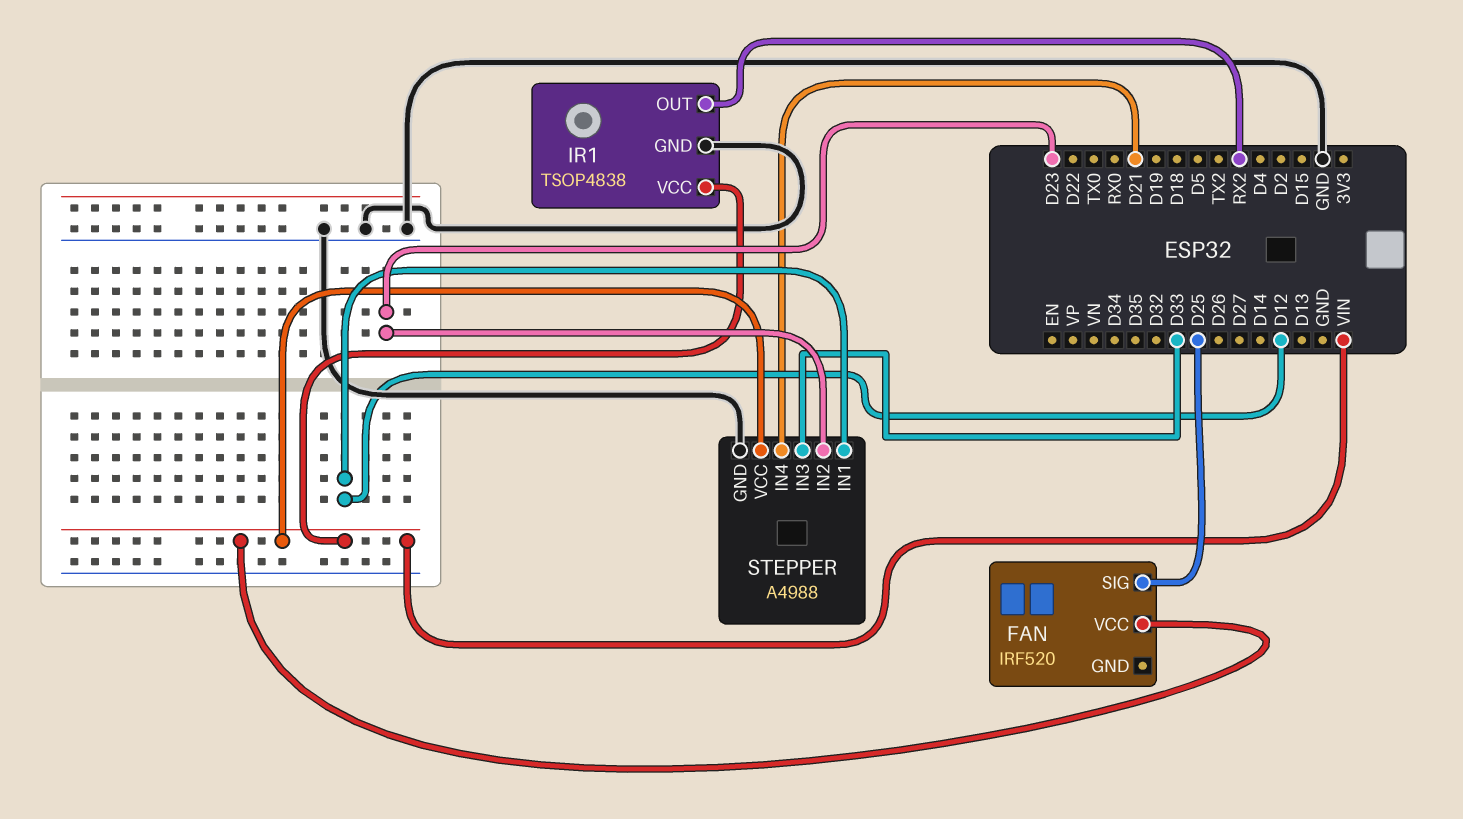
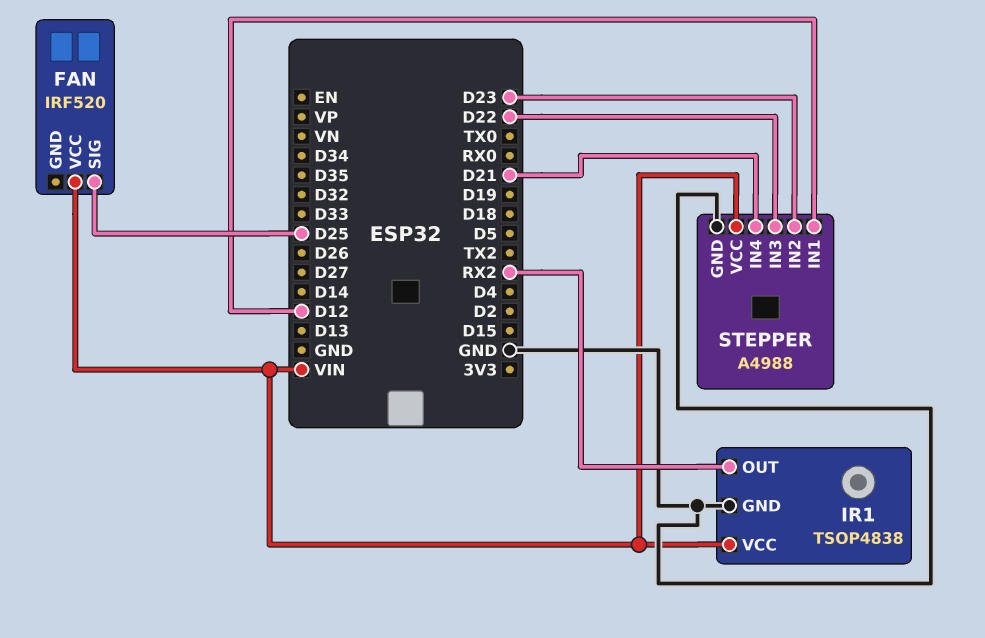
STEPPER pin IN3: D33 -> D22

